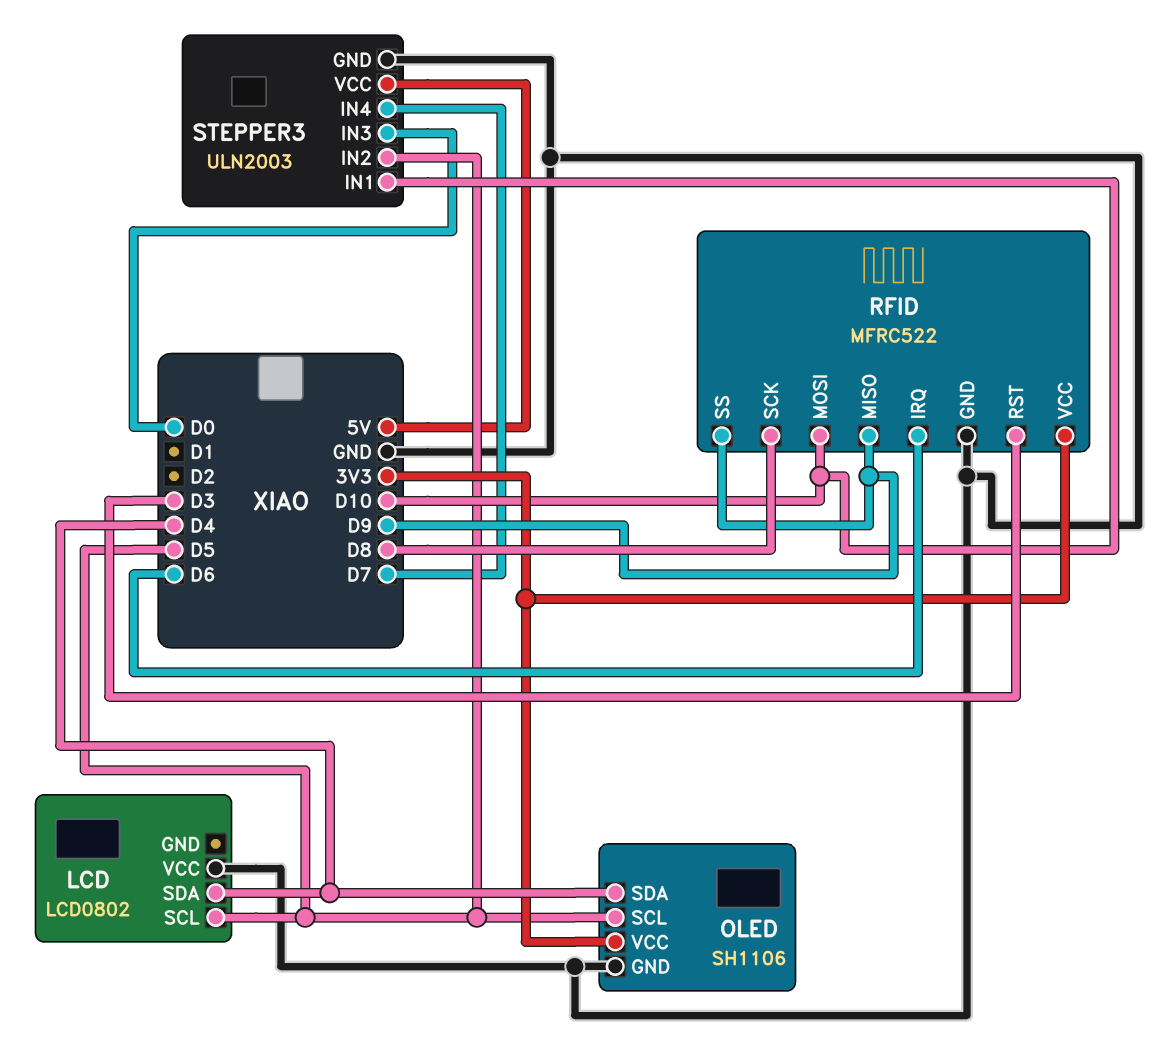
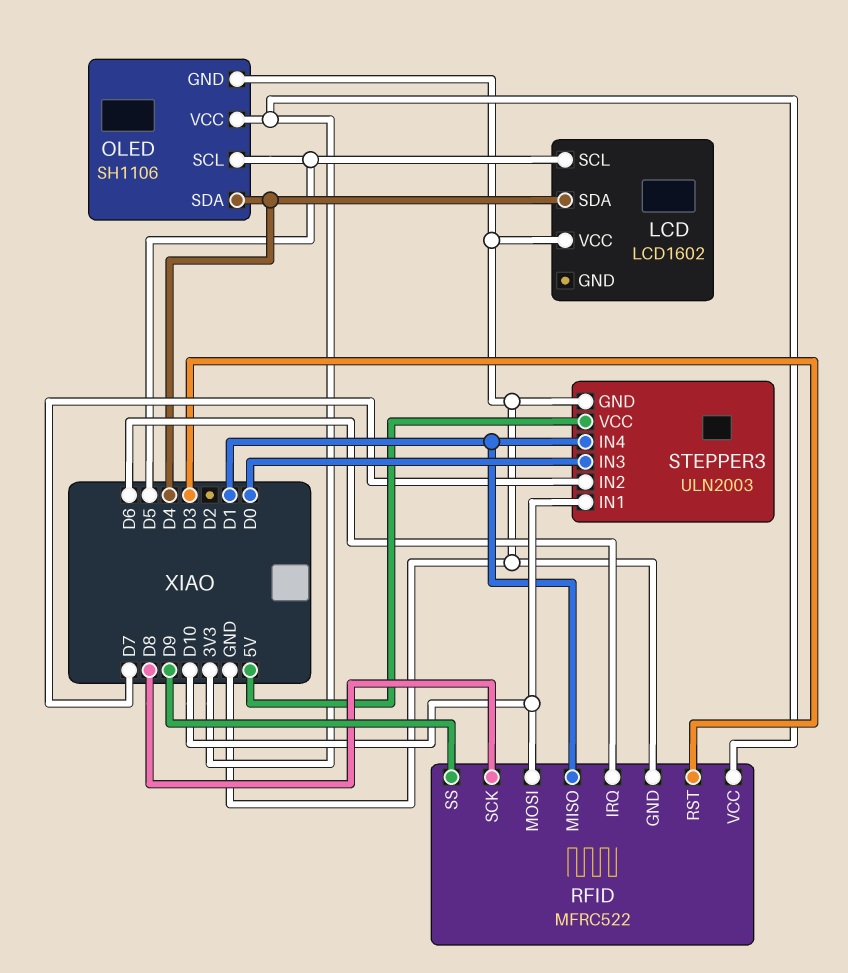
LCD: LCD0802 -> LCD1602
RFID pin MISO: D9 -> D1
STEPPER3 pin IN2: D5 -> D7
STEPPER3 pin IN4: D7 -> D1

